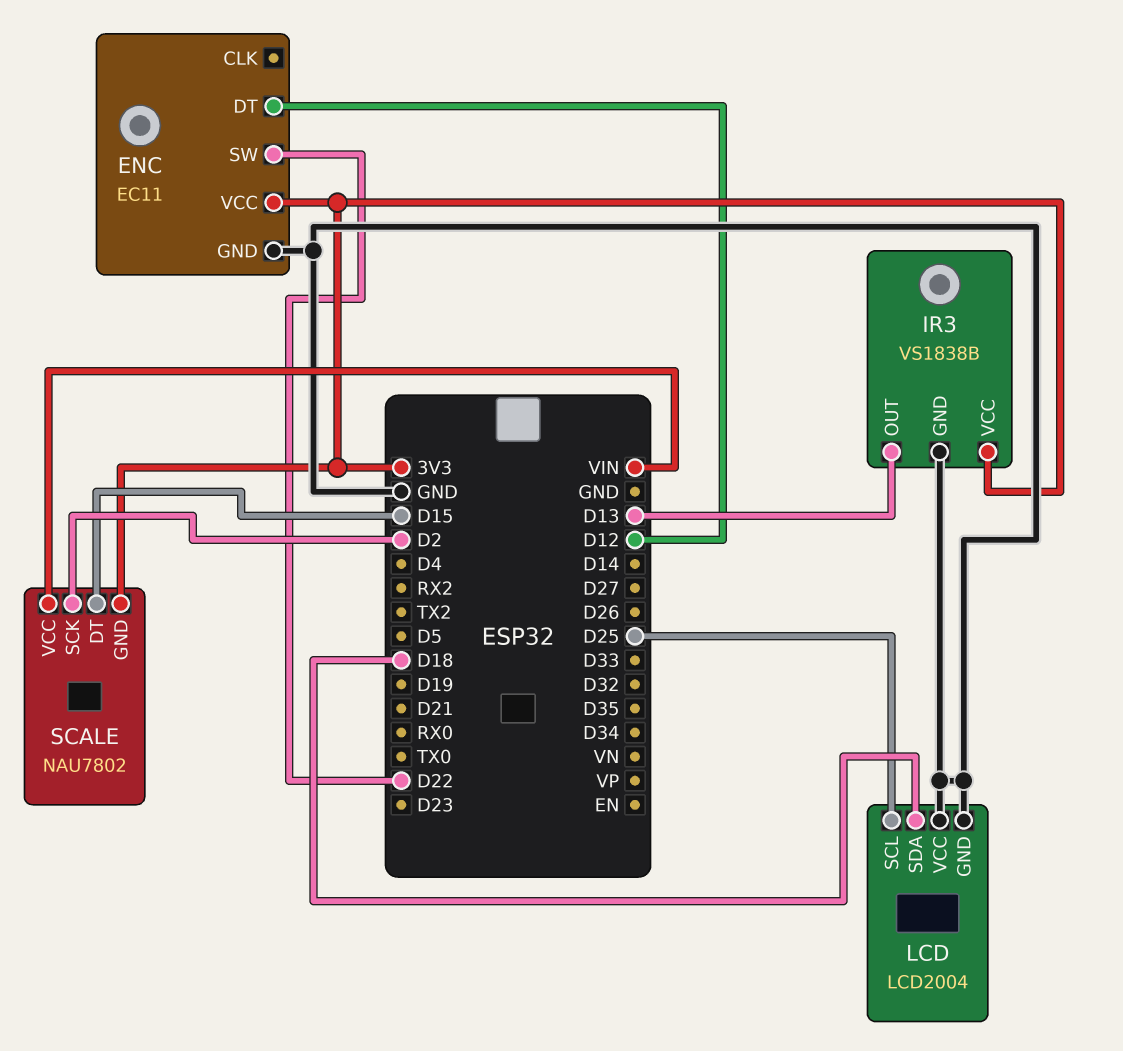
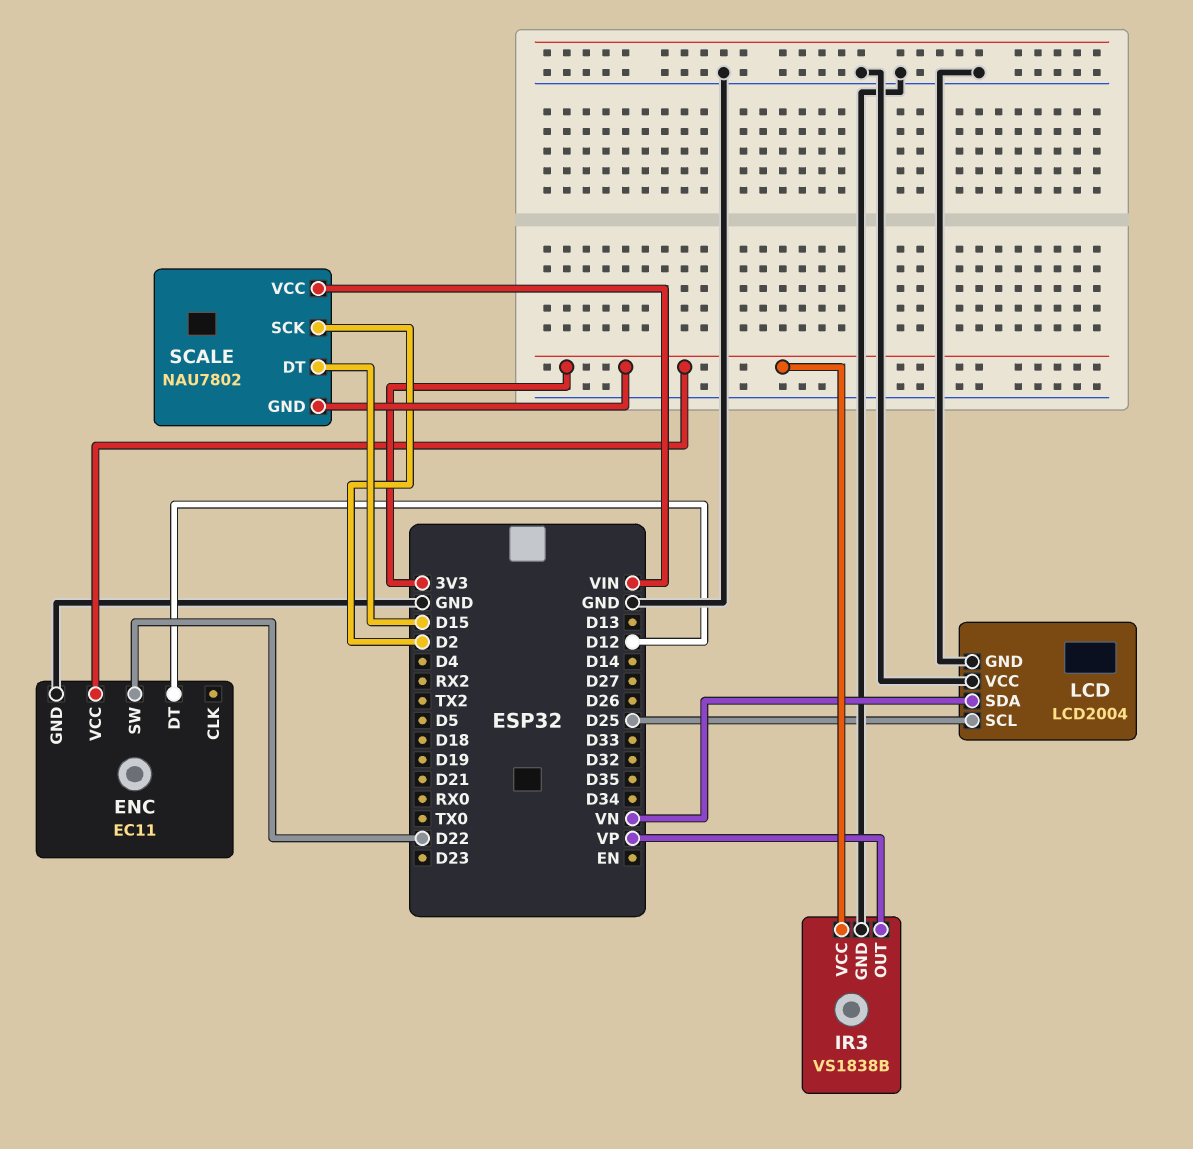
IR3 pin OUT: D13 -> VP
LCD pin SDA: D18 -> VN

